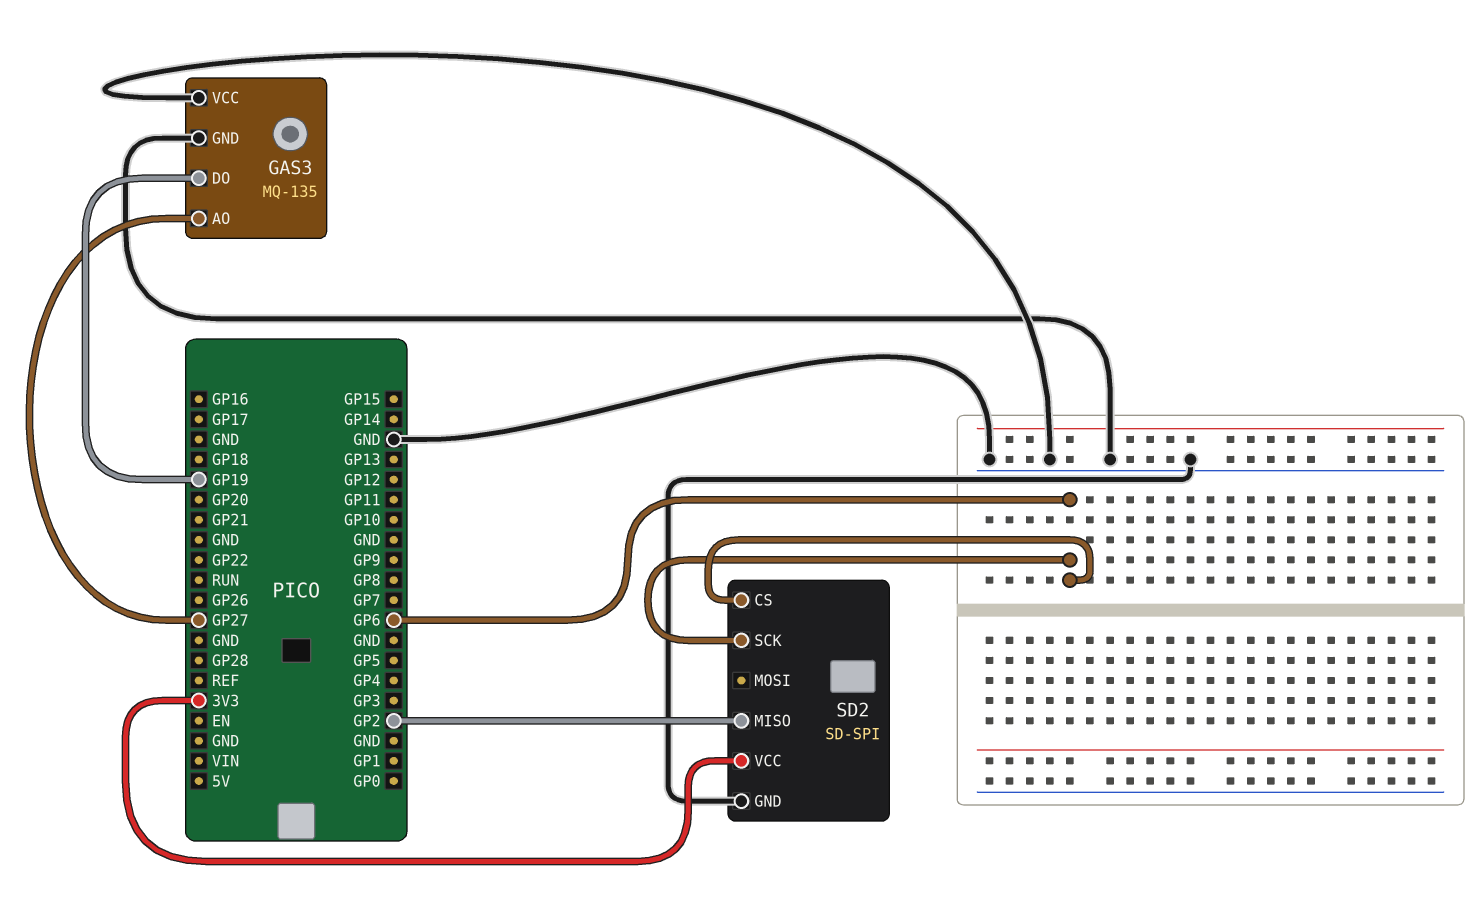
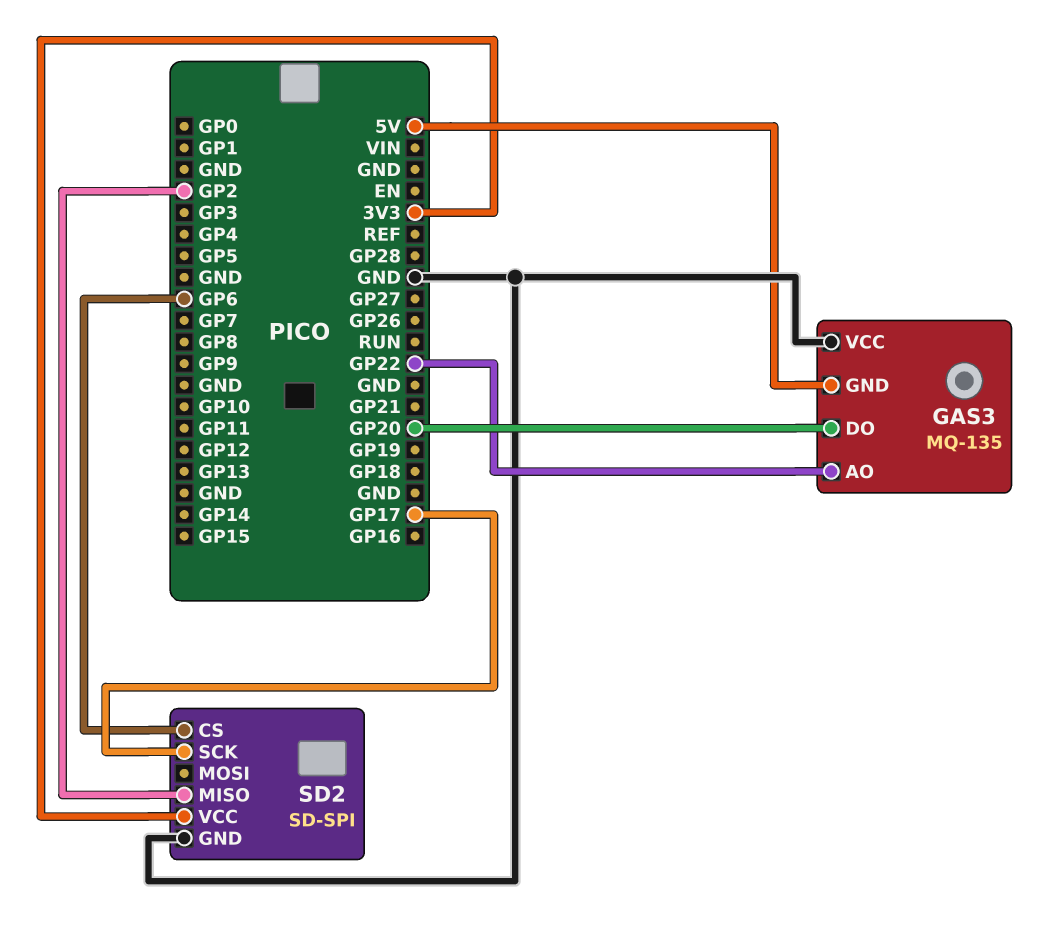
GAS3 pin AO: GP27 -> GP22
GAS3 pin DO: GP19 -> GP20
GAS3 pin GND: GND -> 5V
SD2 pin SCK: GP6 -> GP17

